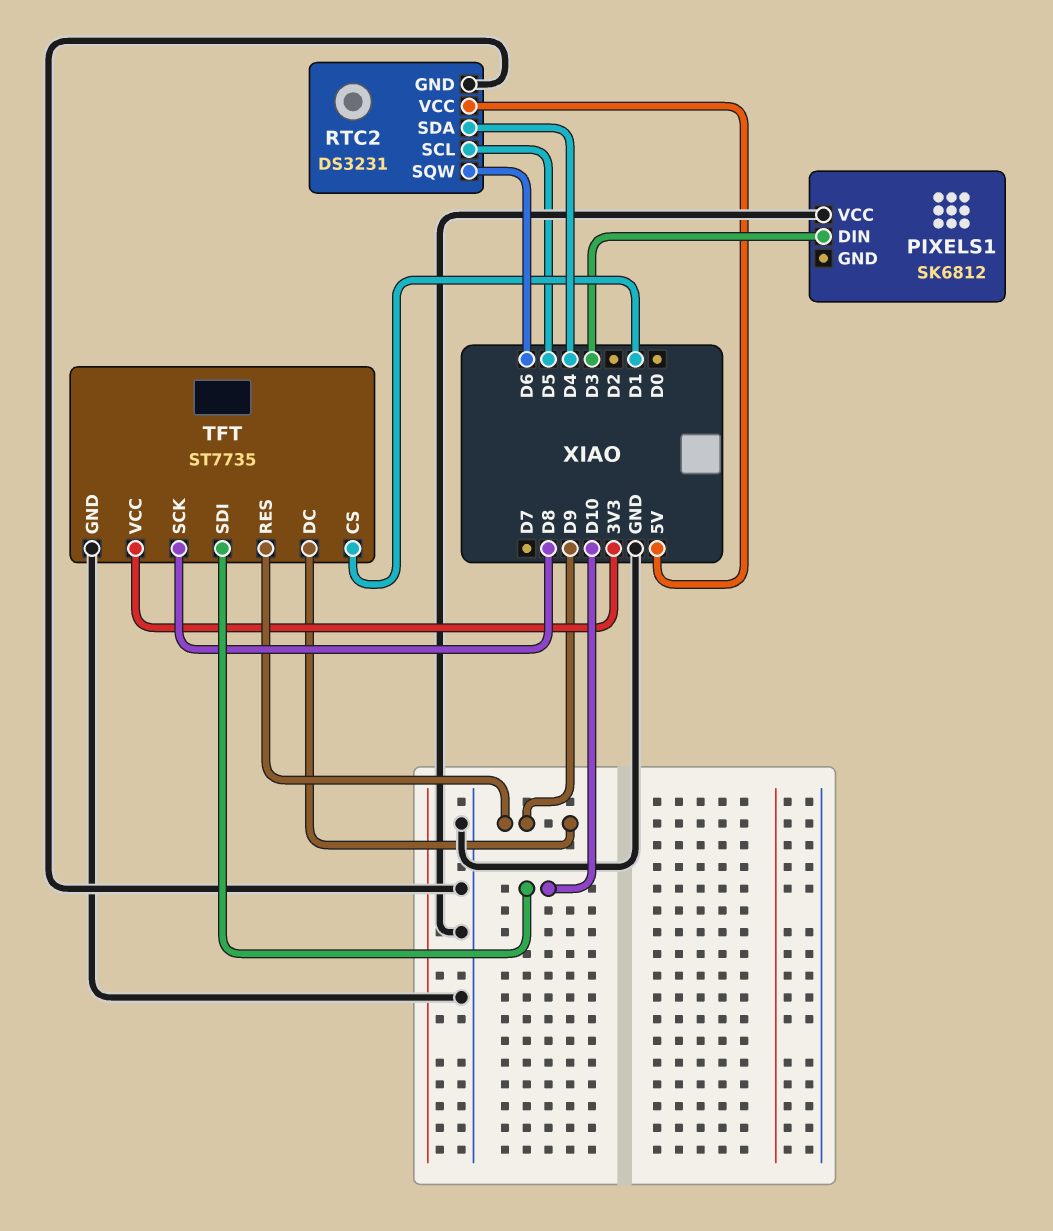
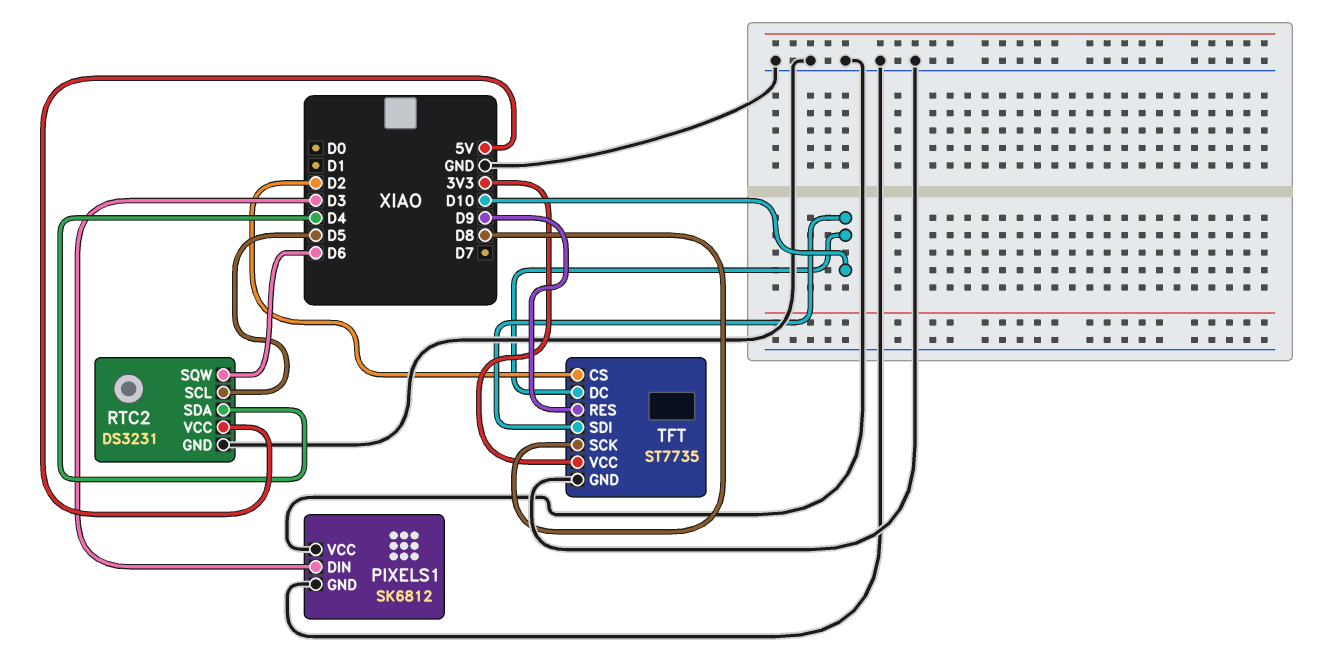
PIXELS1 pin GND: none -> GND
TFT pin CS: D1 -> D2
TFT pin DC: D9 -> D10

